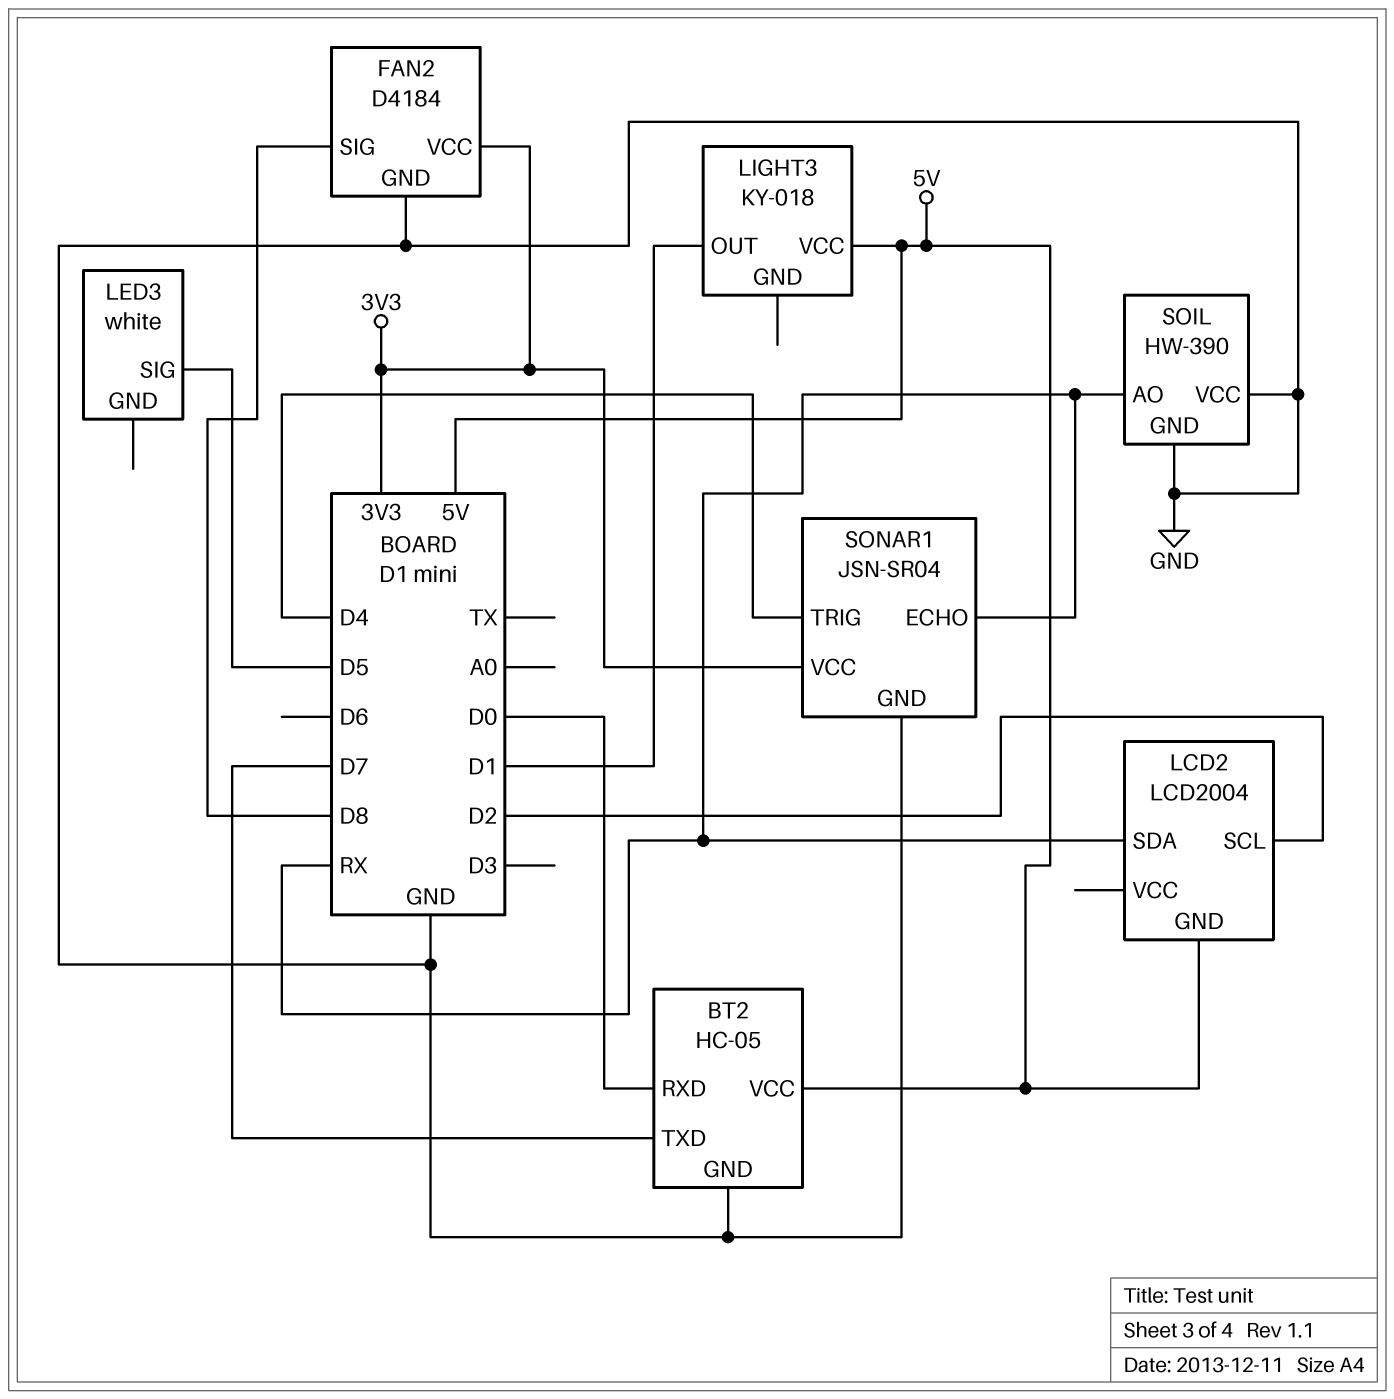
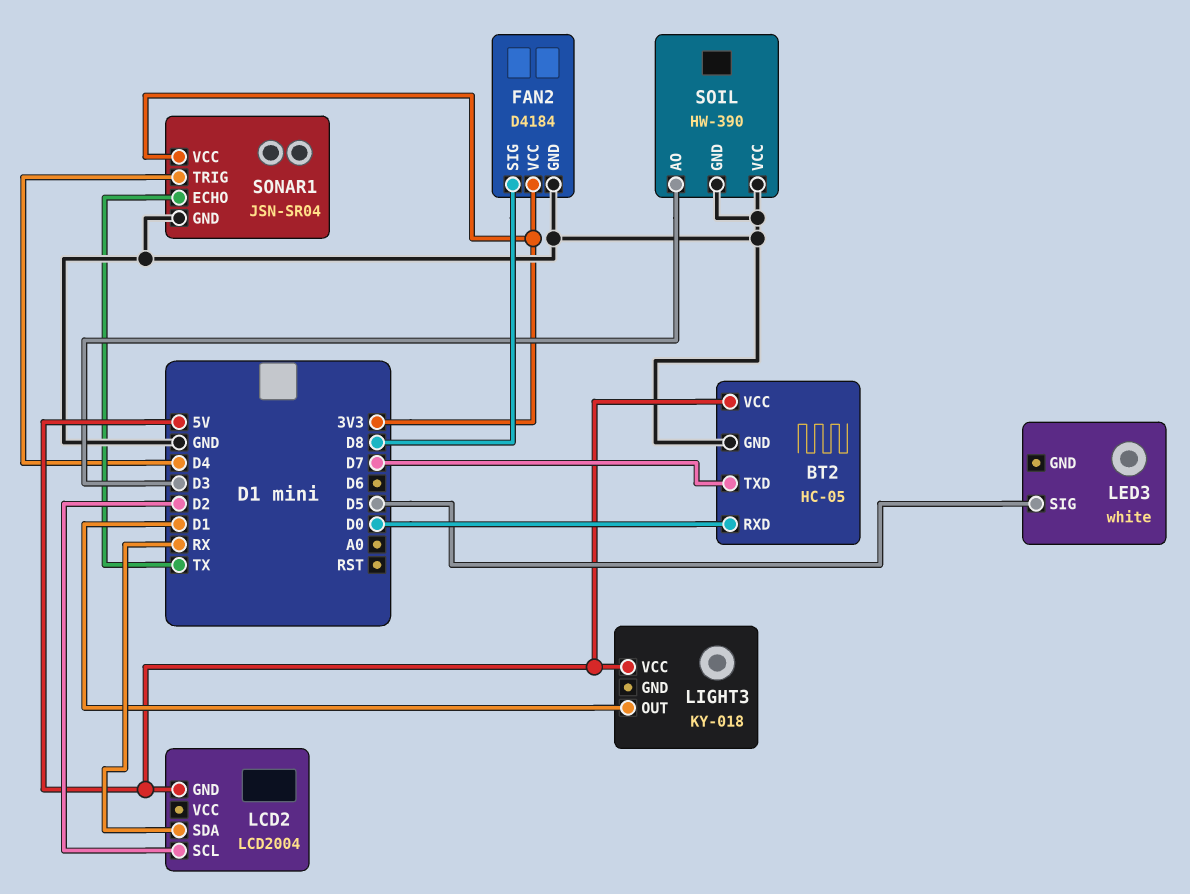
SOIL pin AO: RX -> D3
SONAR1 pin ECHO: RX -> TX

